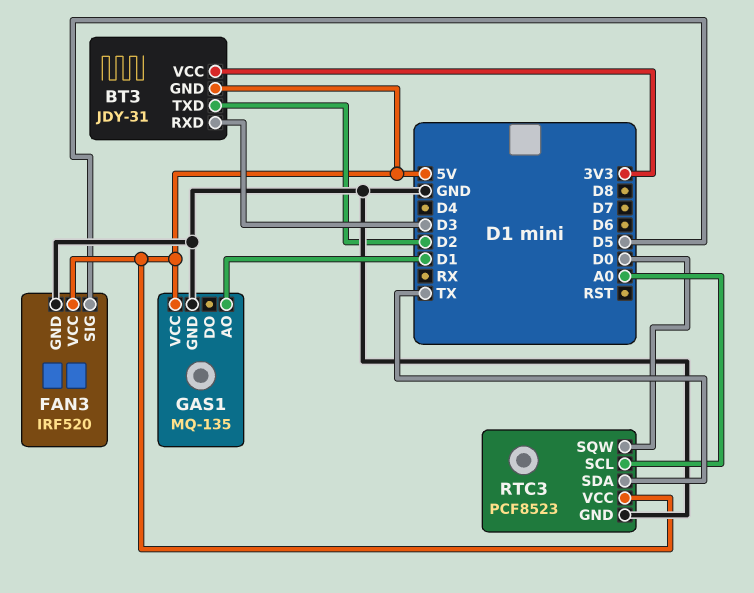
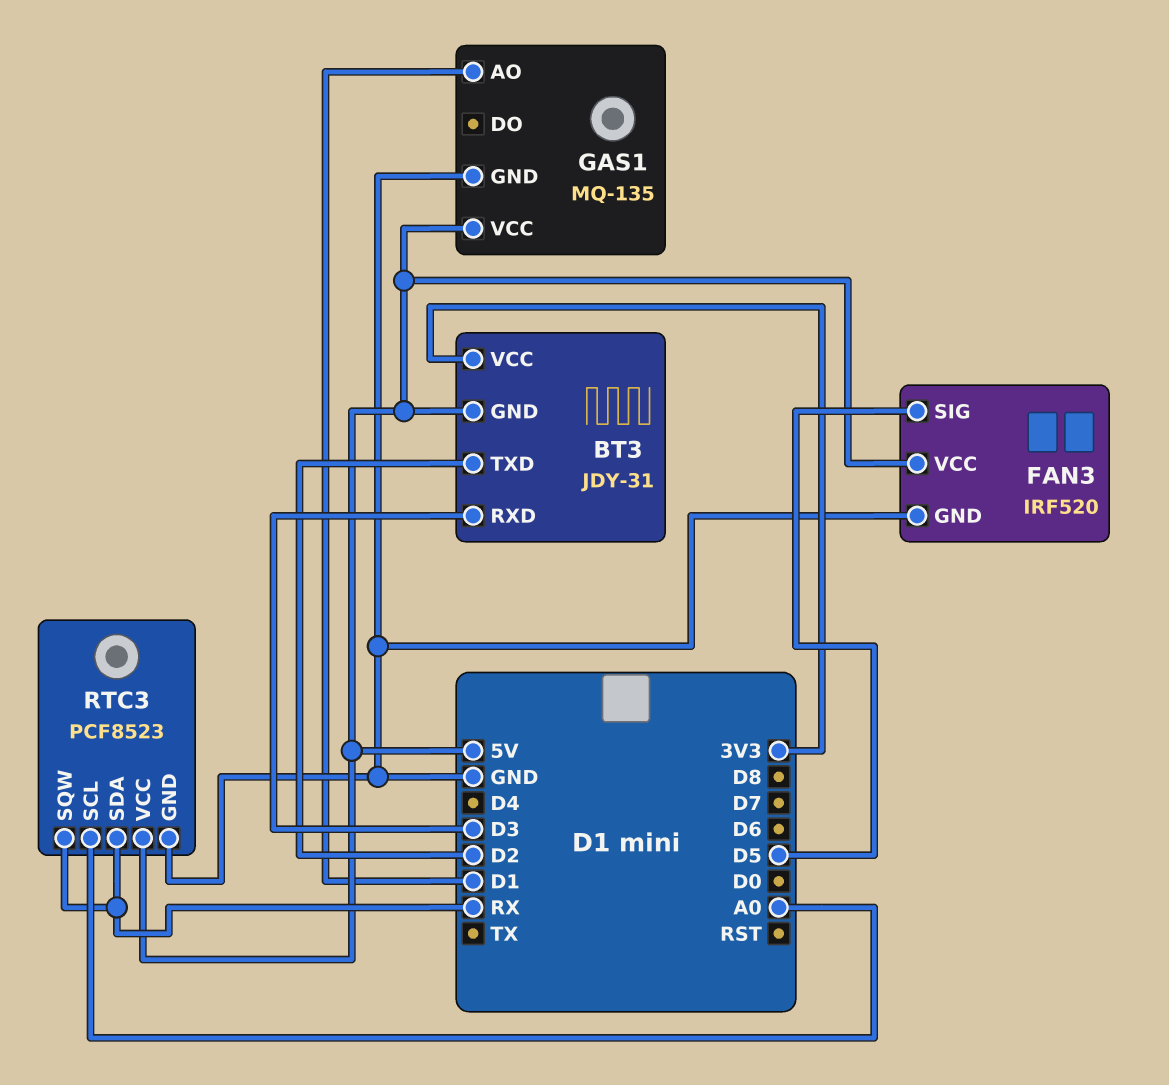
RTC3 pin SDA: TX -> RX
RTC3 pin SQW: D0 -> RX

